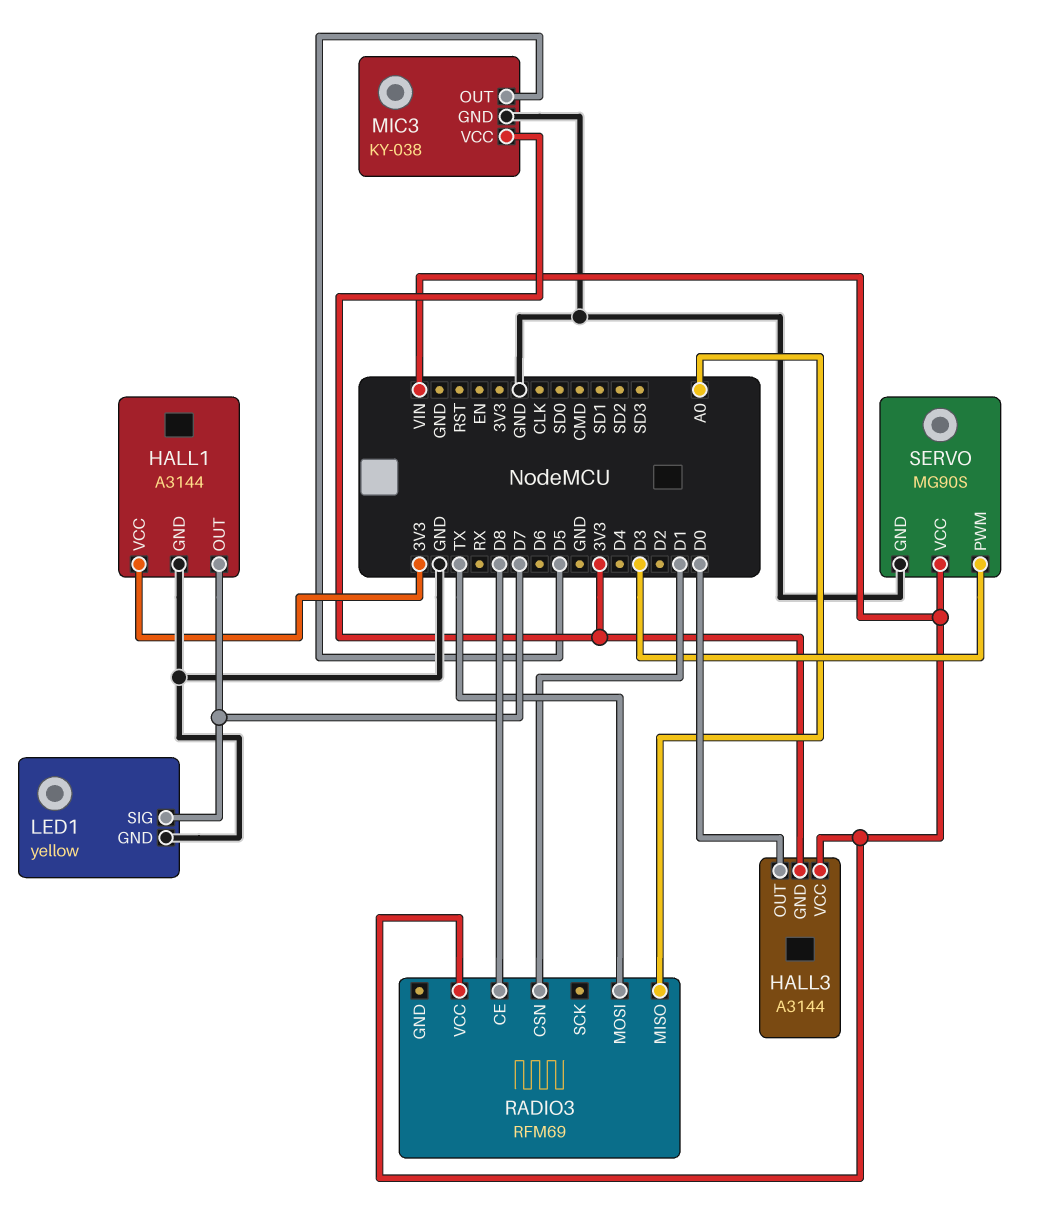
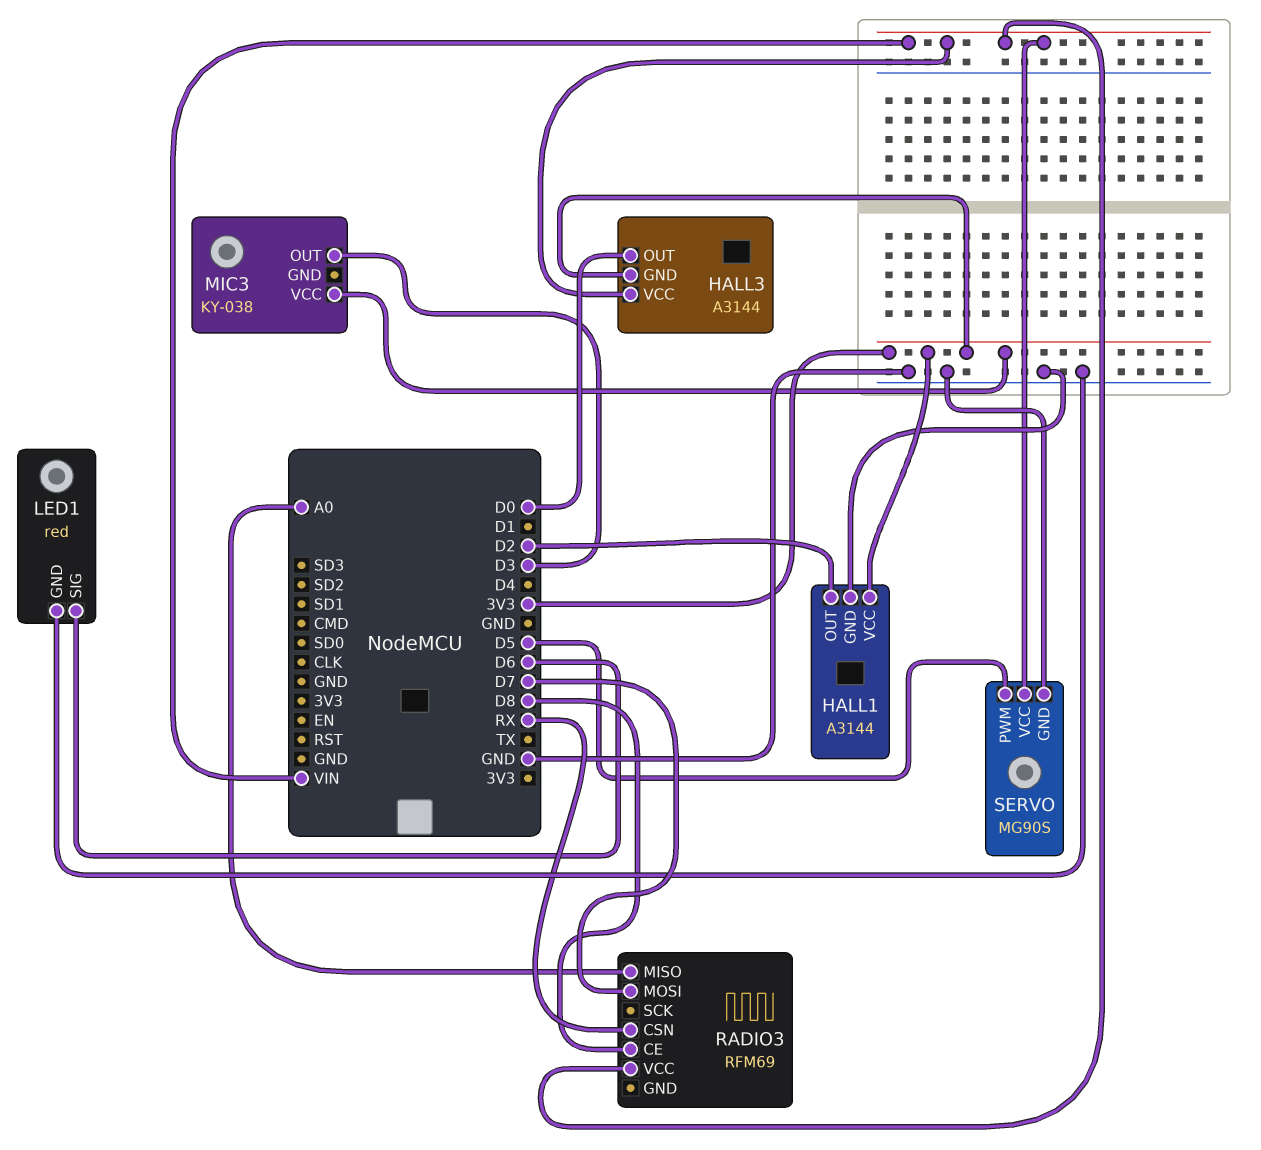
HALL1 pin OUT: D7 -> D2
LED1: yellow -> red
LED1 pin SIG: D7 -> D6
MIC3 pin GND: GND -> none
MIC3 pin OUT: D5 -> D3
RADIO3 pin CSN: D1 -> RX
RADIO3 pin MOSI: TX -> D7
SERVO pin PWM: D3 -> D5

